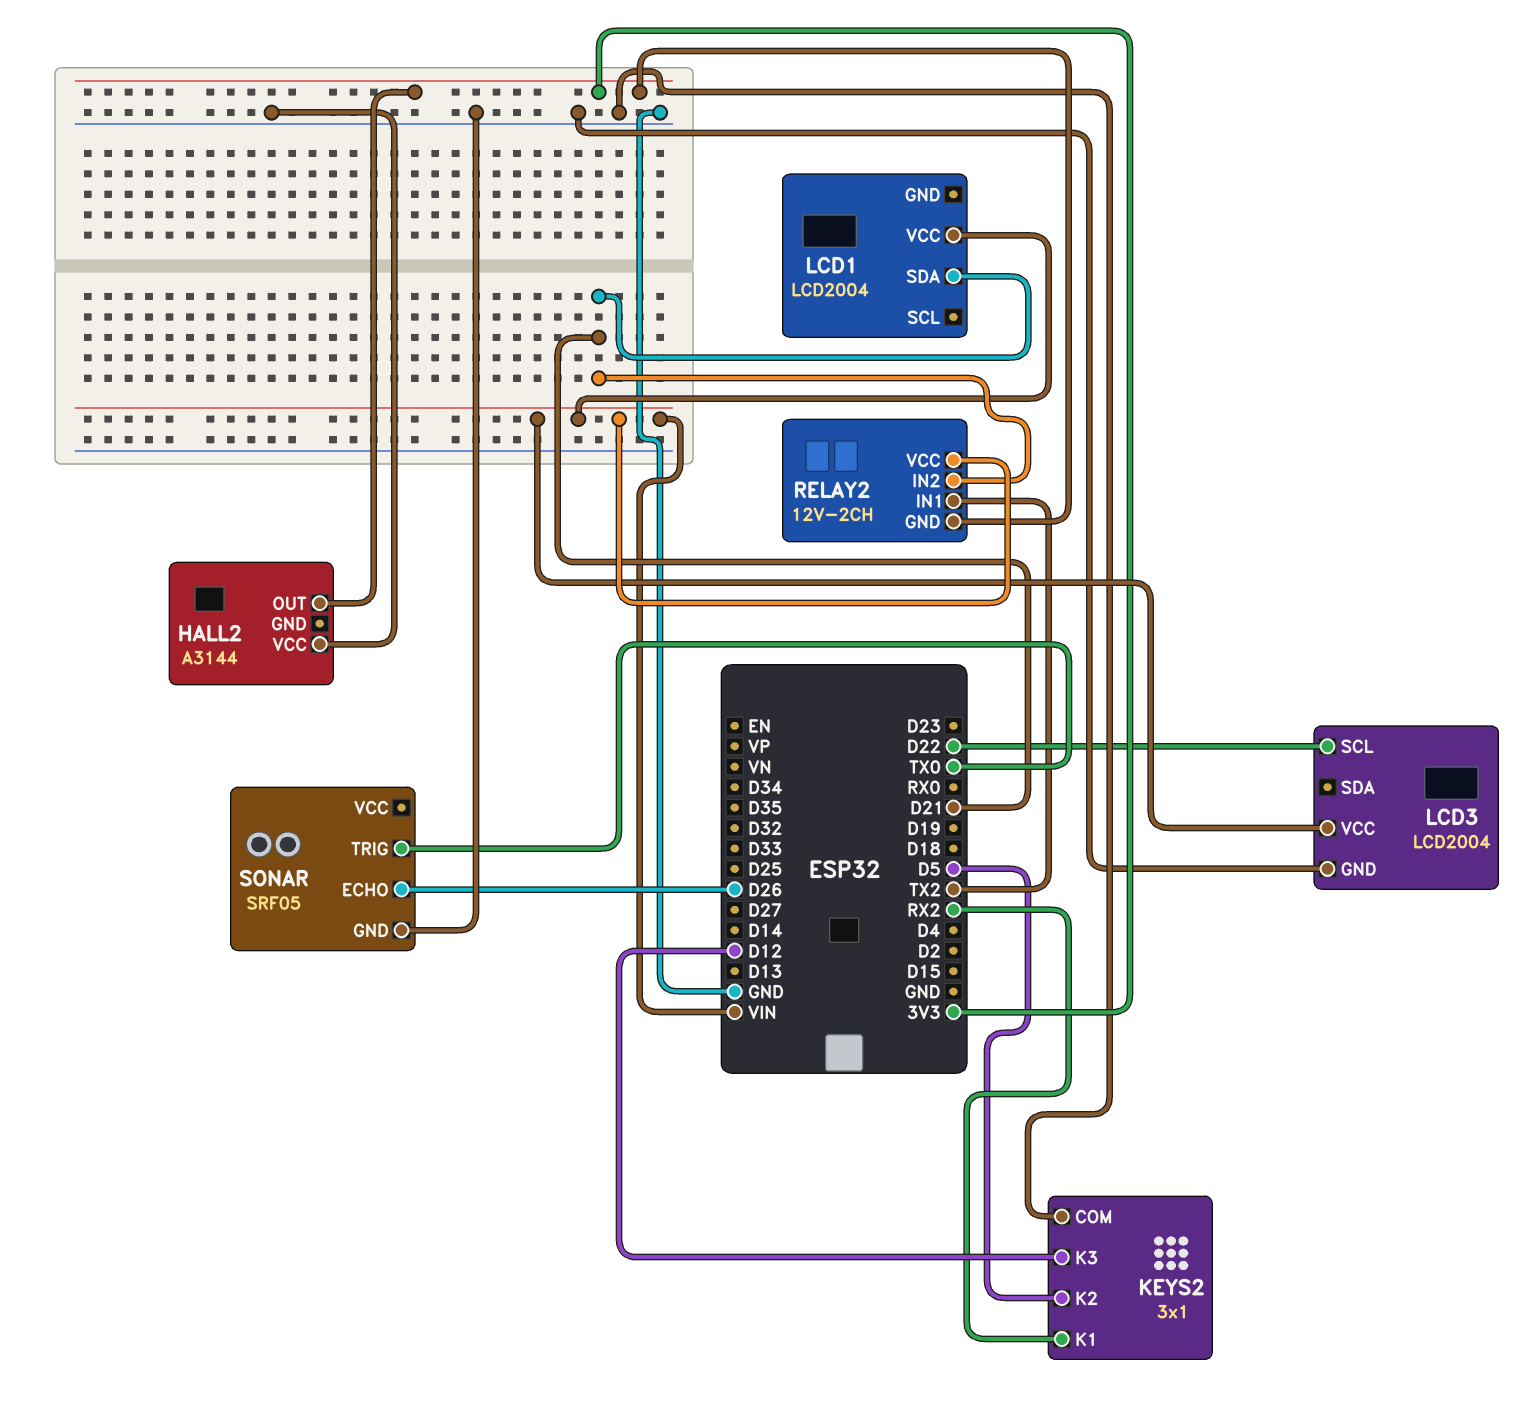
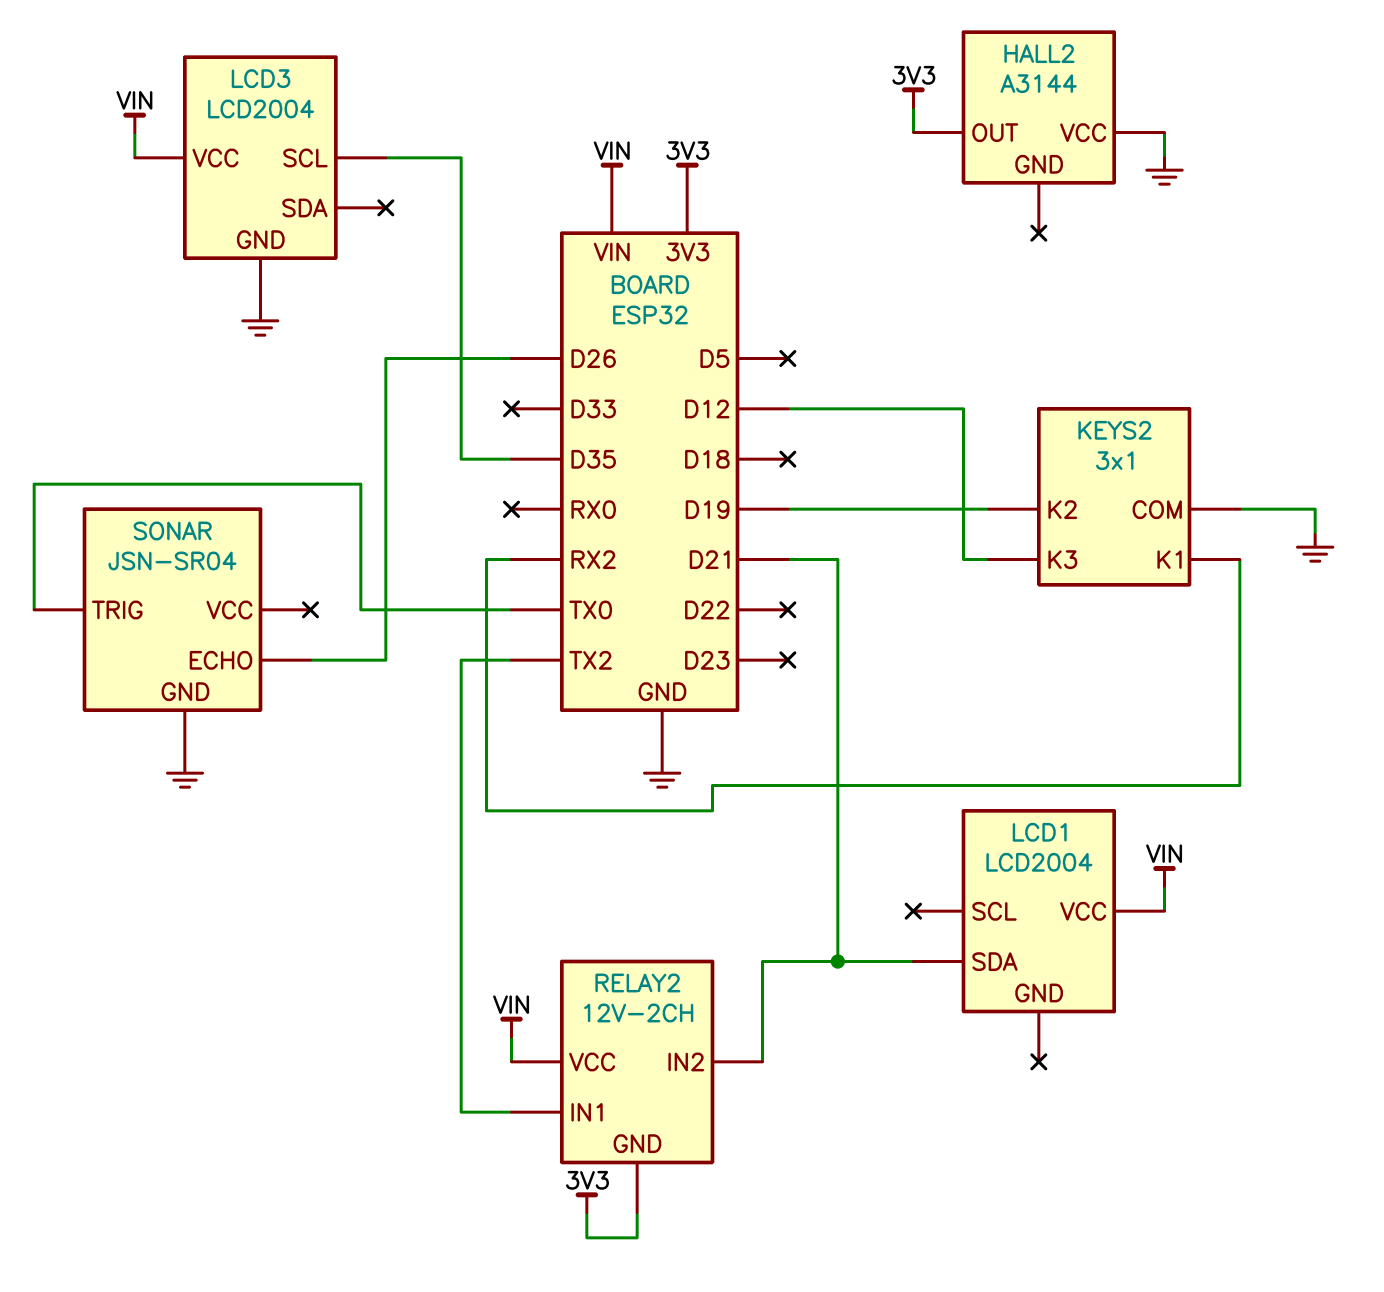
KEYS2 pin K2: D5 -> D19
LCD3 pin SCL: D22 -> D35
SONAR: SRF05 -> JSN-SR04

